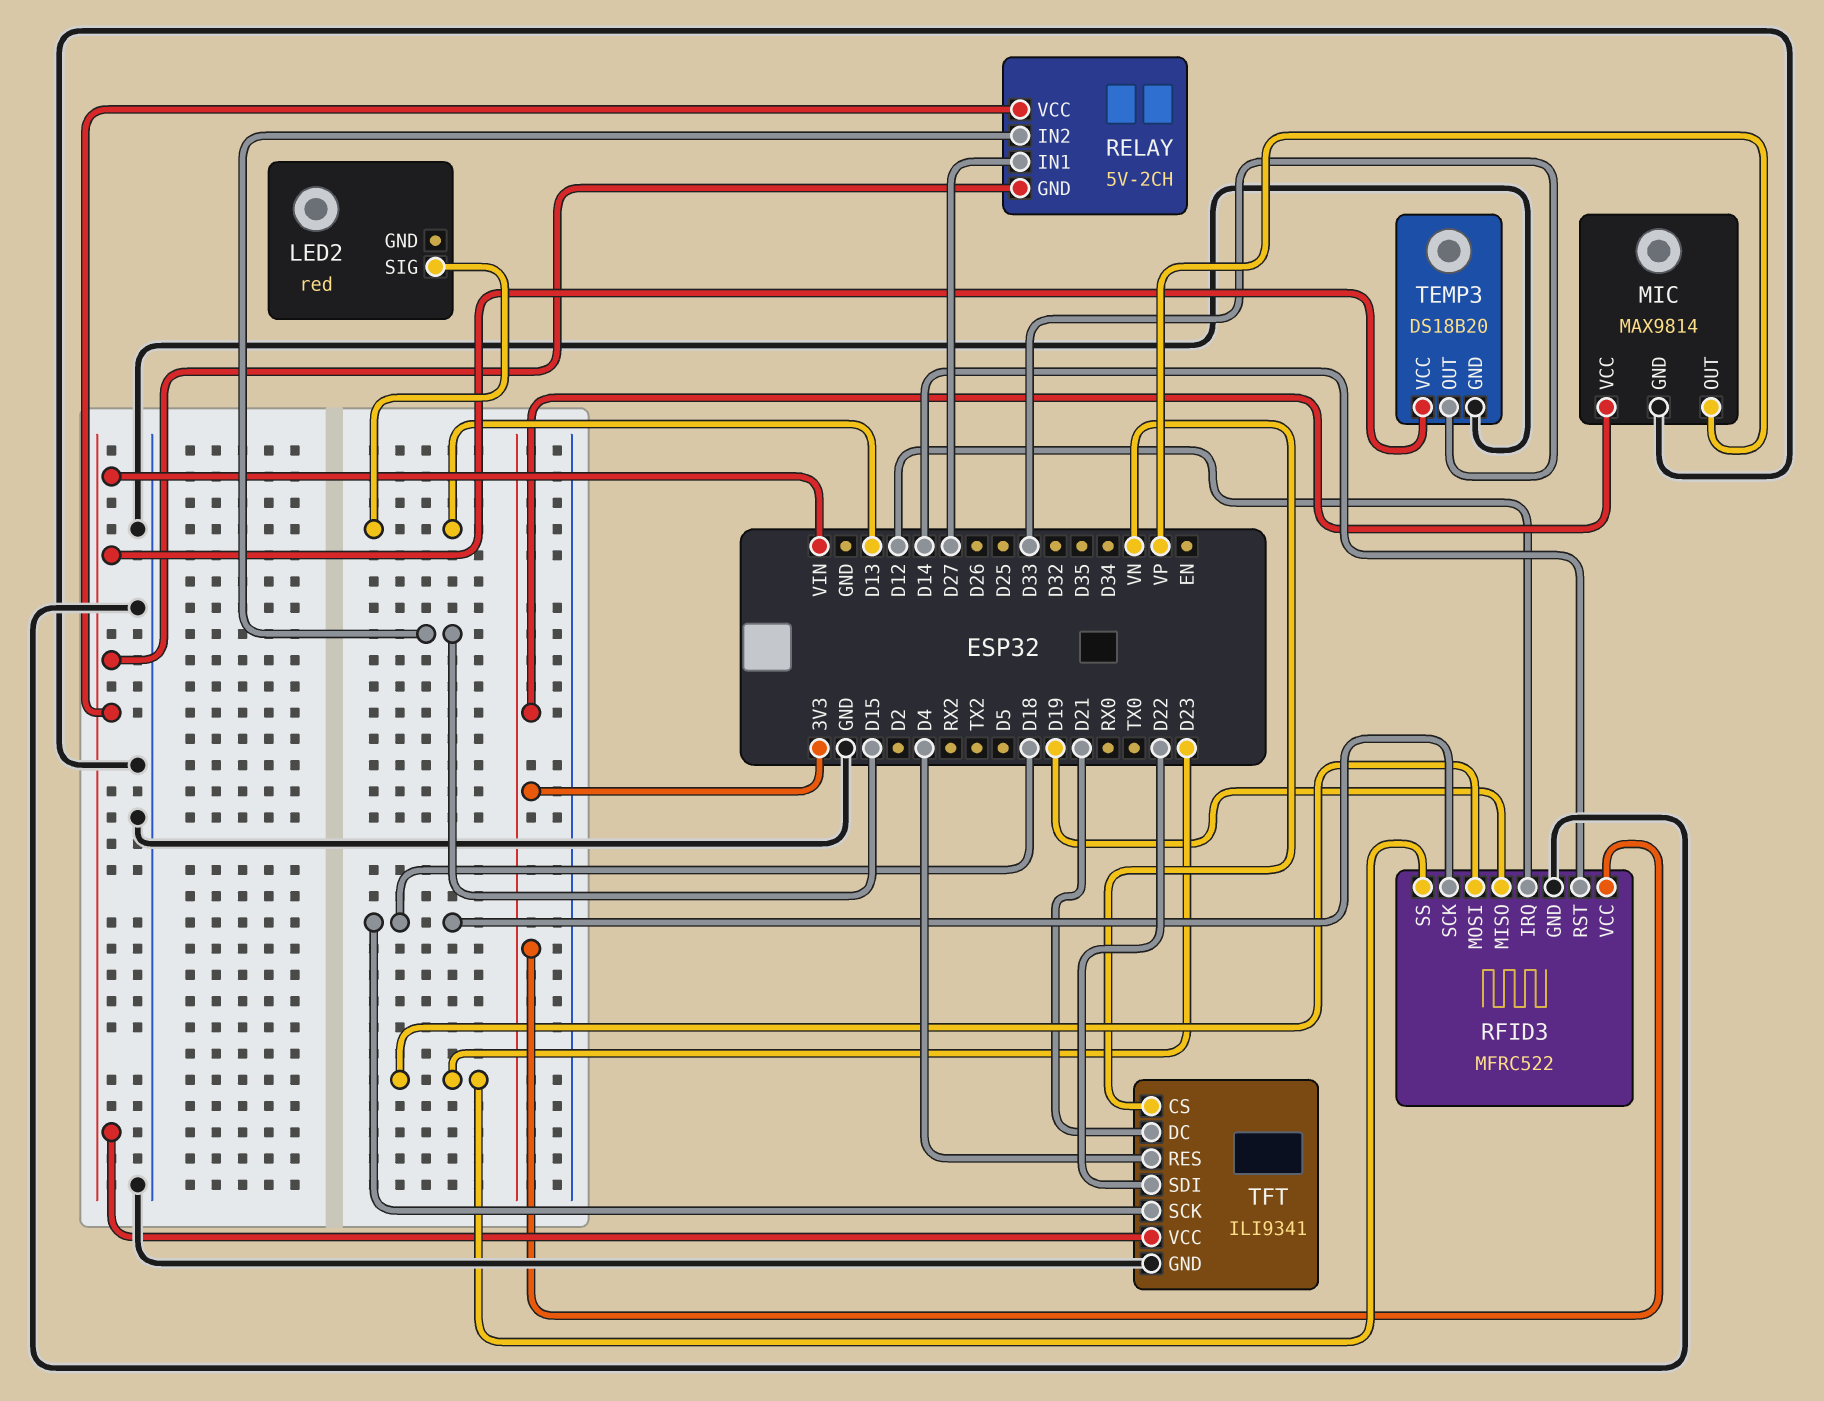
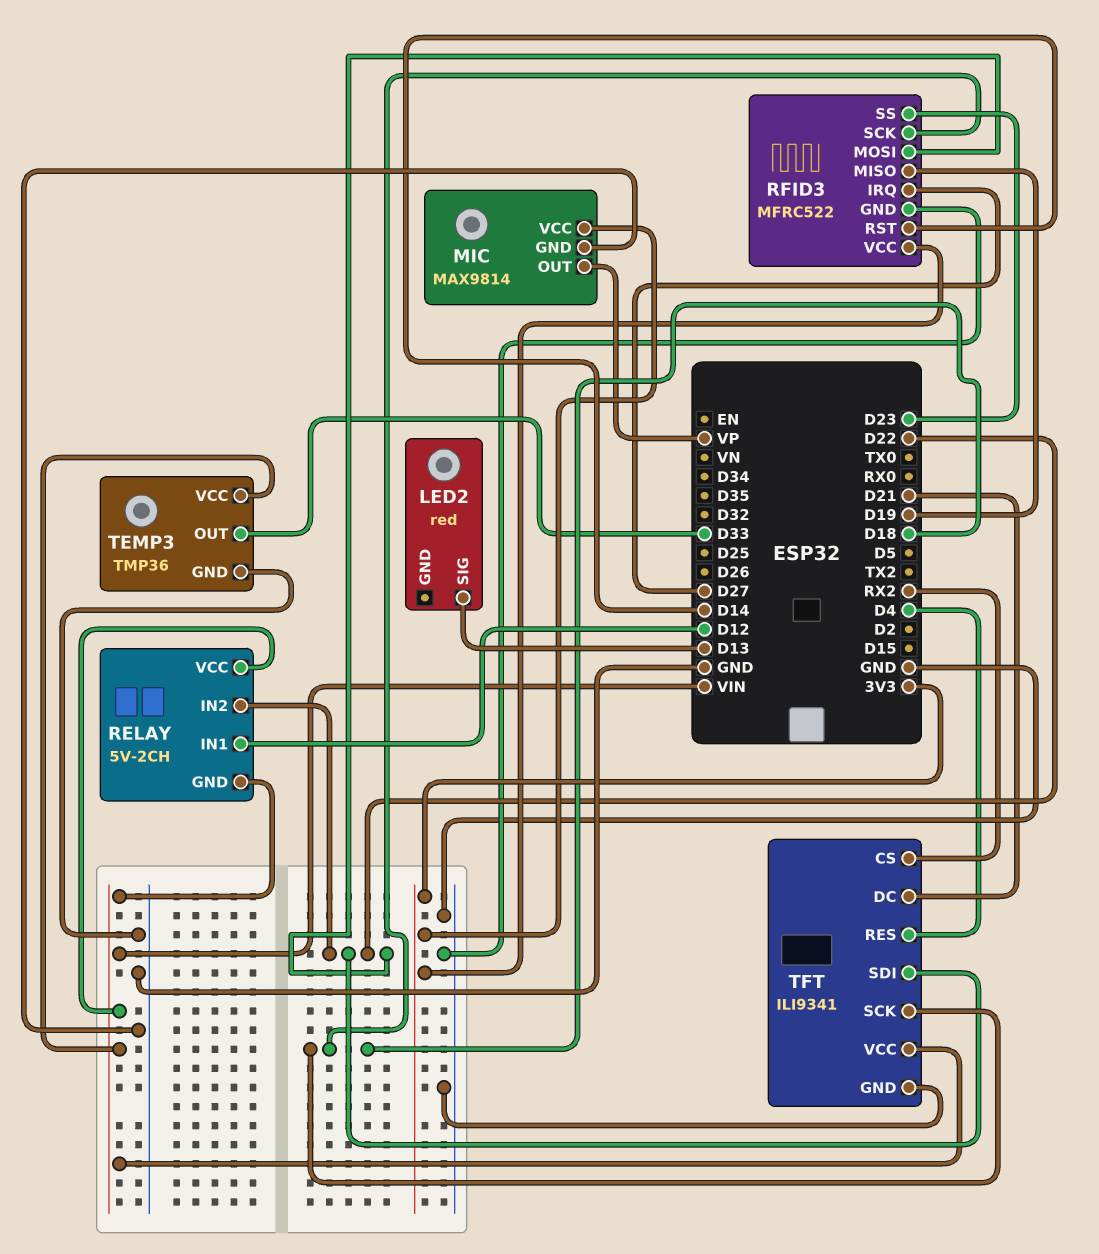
RELAY pin IN1: D27 -> D12
RELAY pin IN2: D15 -> D22
RFID3 pin IRQ: D12 -> D27
RFID3 pin MOSI: D23 -> D22
TEMP3: DS18B20 -> TMP36
TFT pin CS: VN -> RX2

